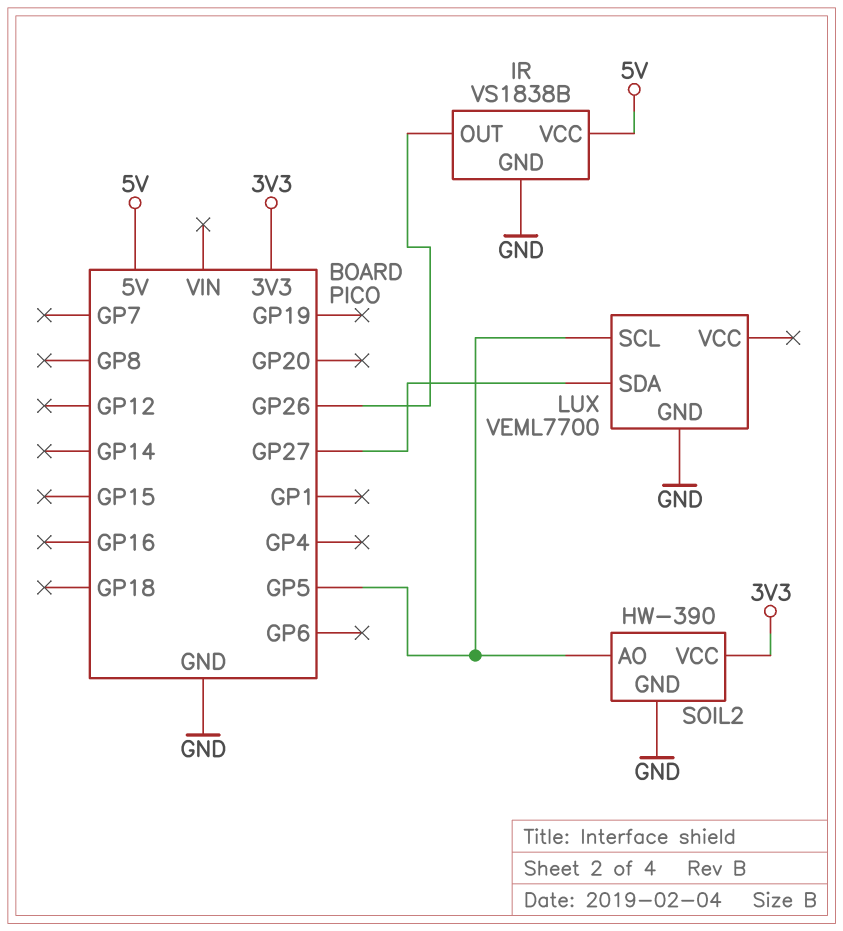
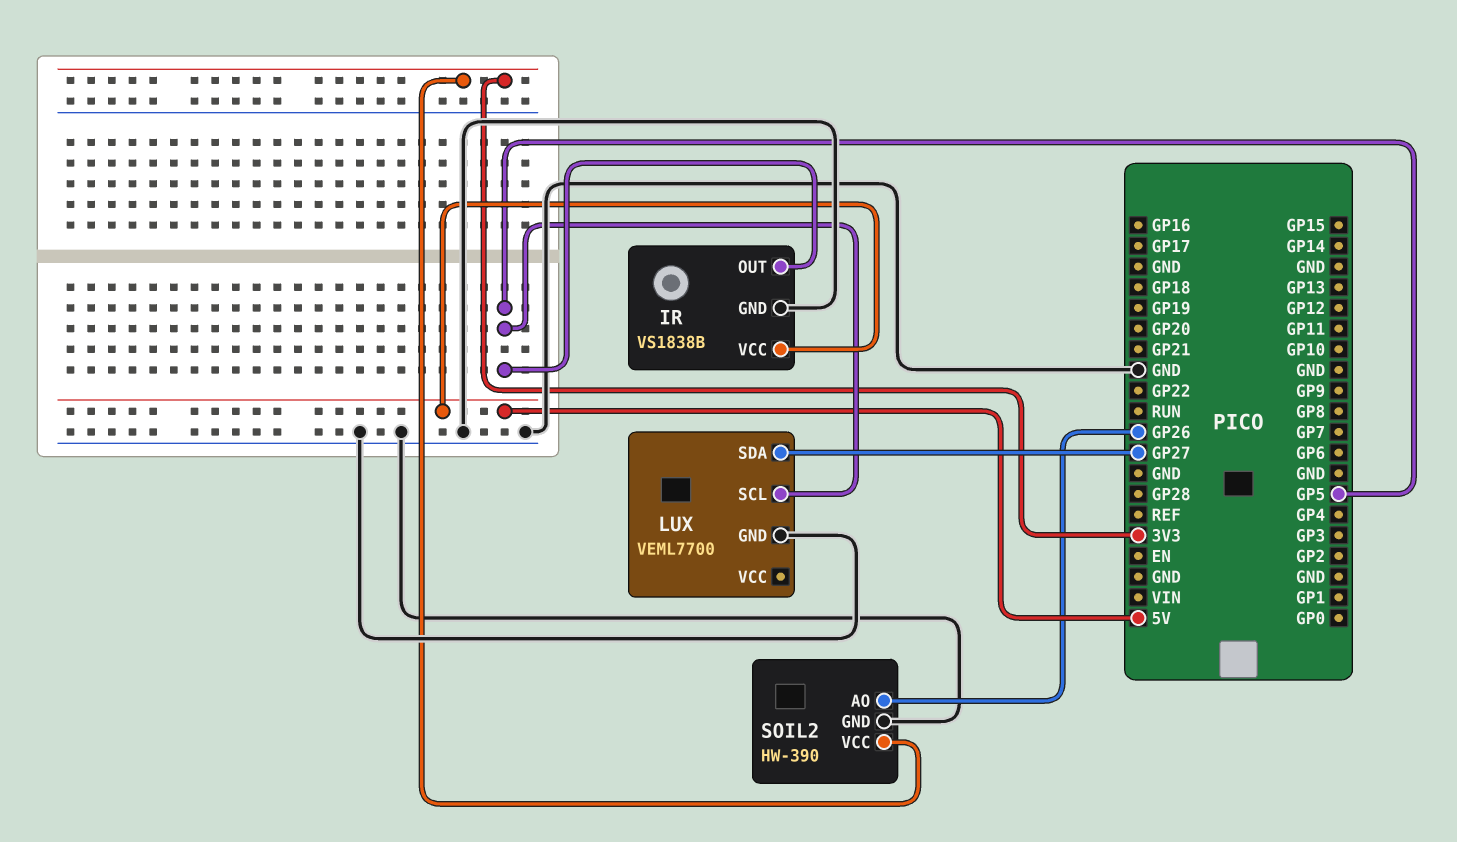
IR pin OUT: GP26 -> GP5
SOIL2 pin AO: GP5 -> GP26

